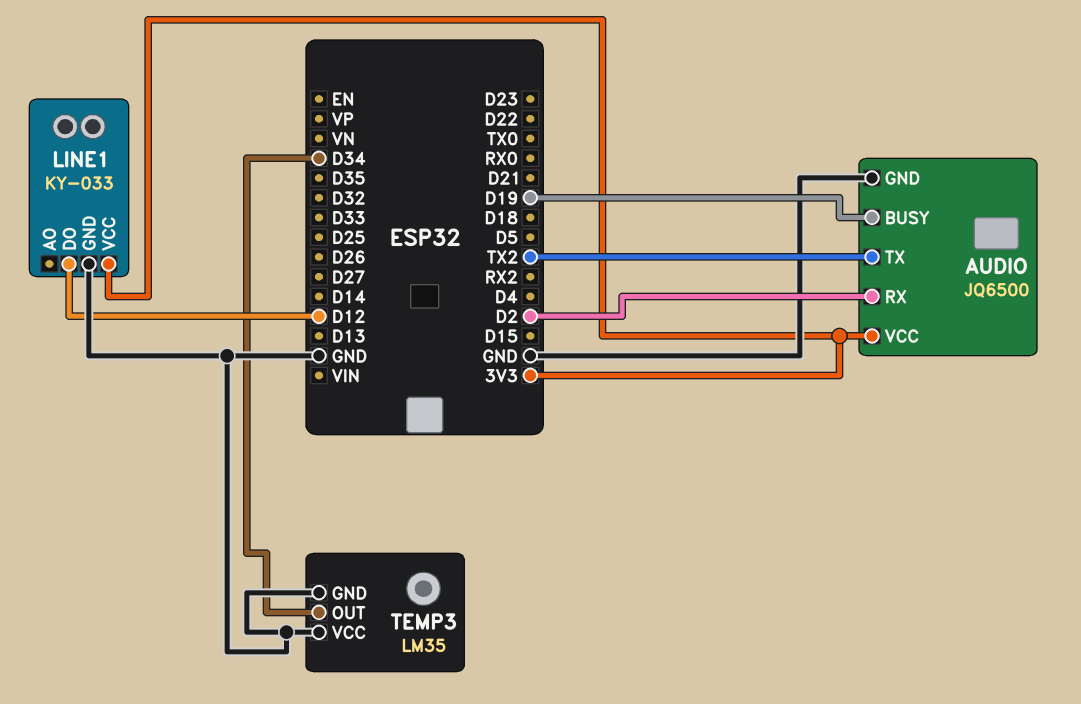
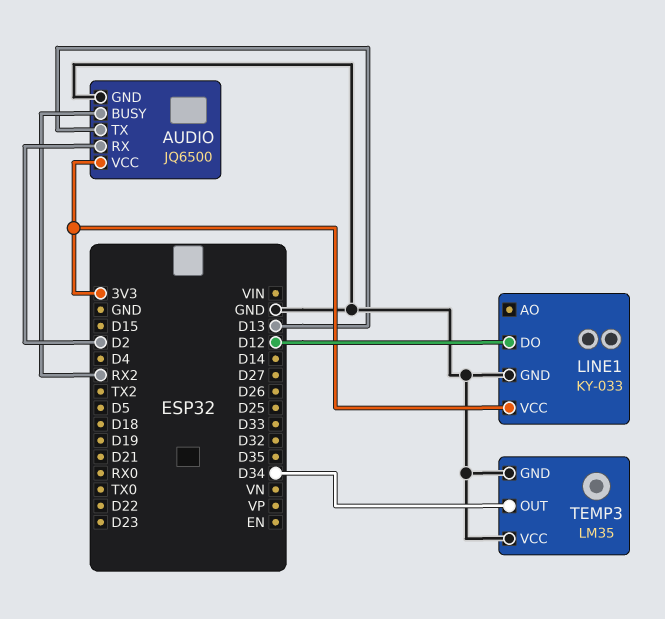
AUDIO pin BUSY: D19 -> RX2
AUDIO pin TX: TX2 -> D13

